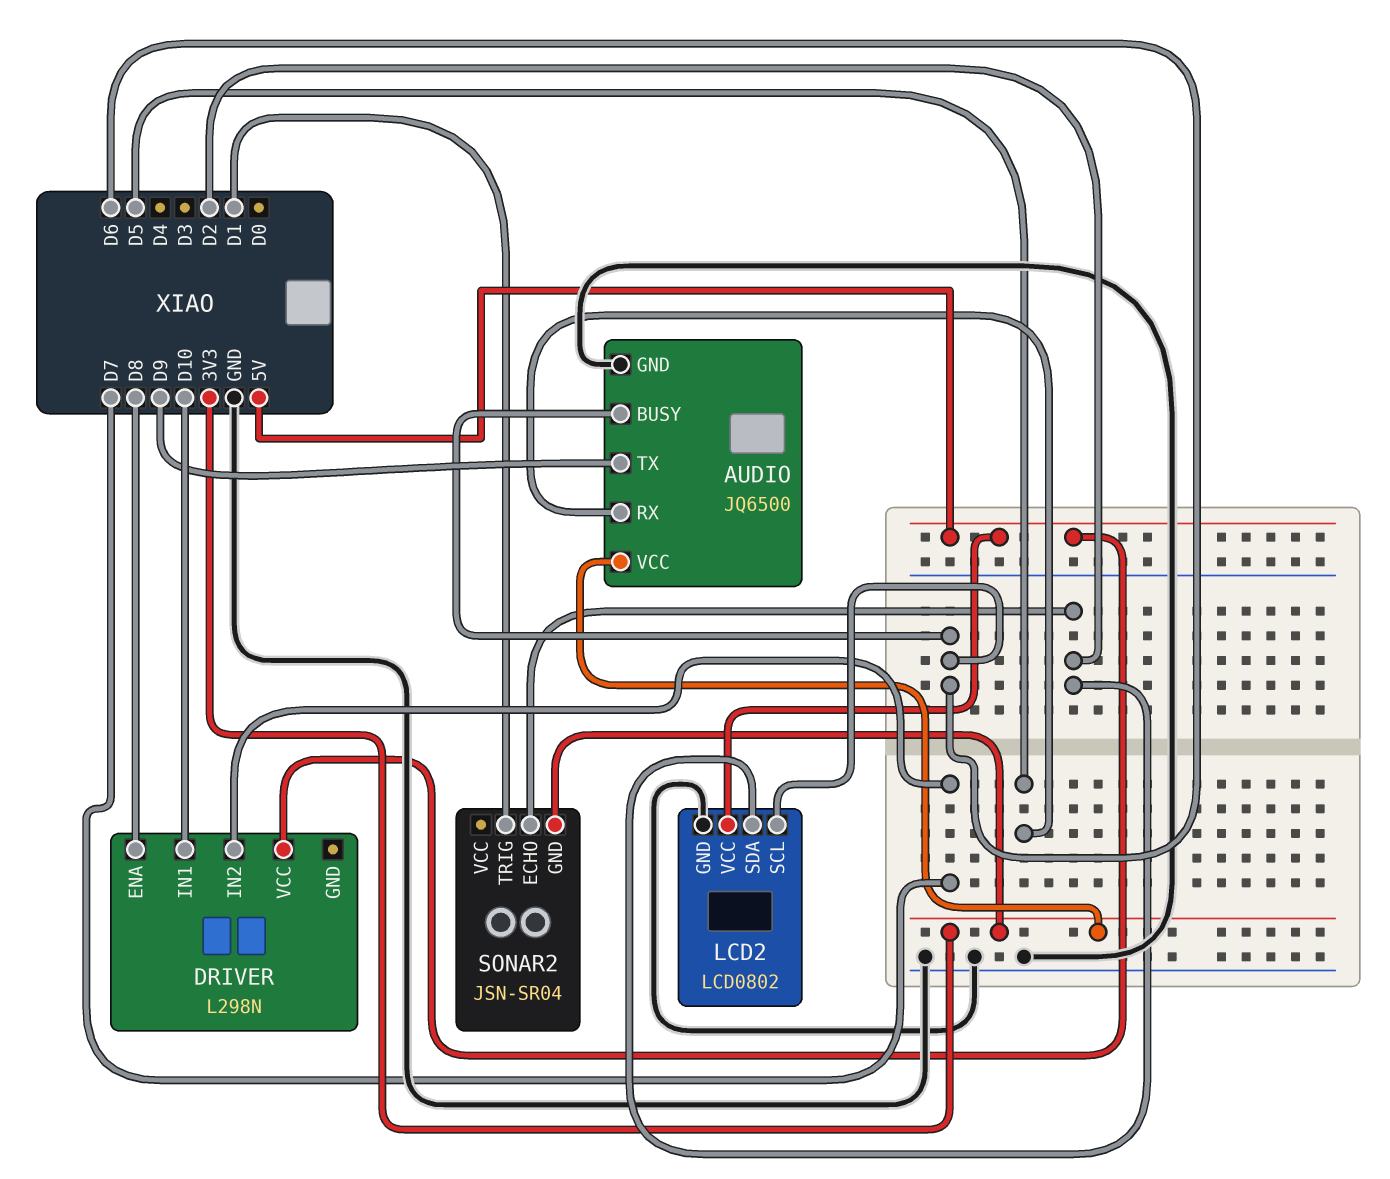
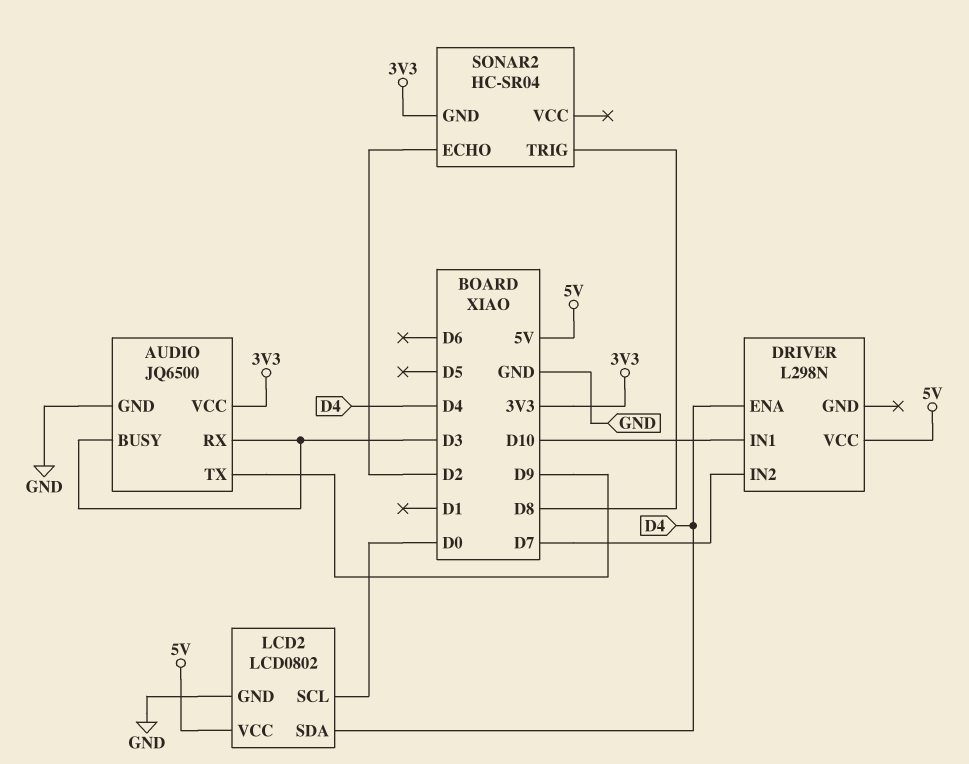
AUDIO pin BUSY: D6 -> D3
AUDIO pin RX: D5 -> D3
DRIVER pin ENA: D8 -> D4
LCD2 pin SCL: D6 -> D0
LCD2 pin SDA: D2 -> D4
SONAR2: JSN-SR04 -> HC-SR04
SONAR2 pin TRIG: D1 -> D8

